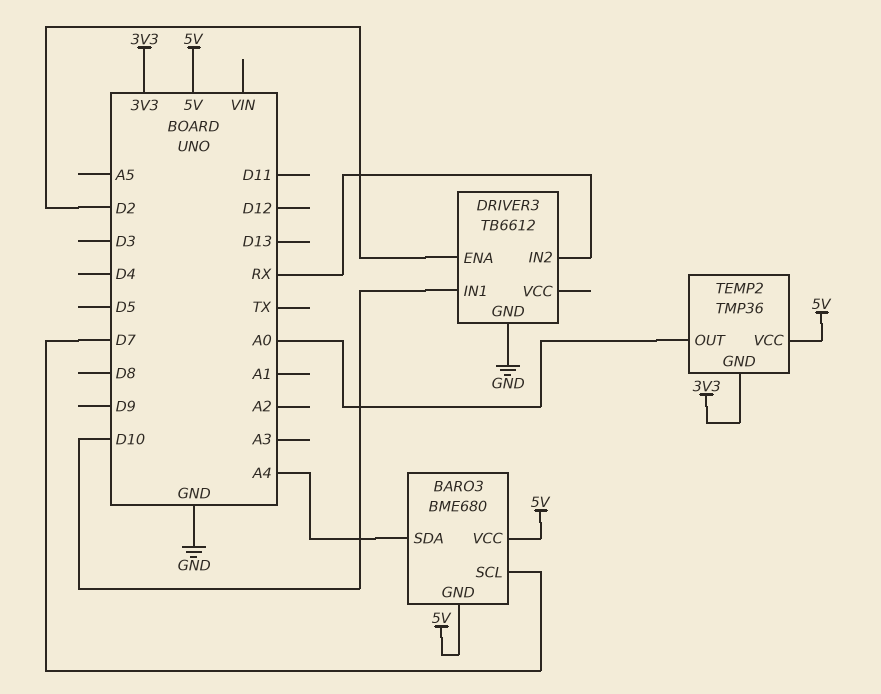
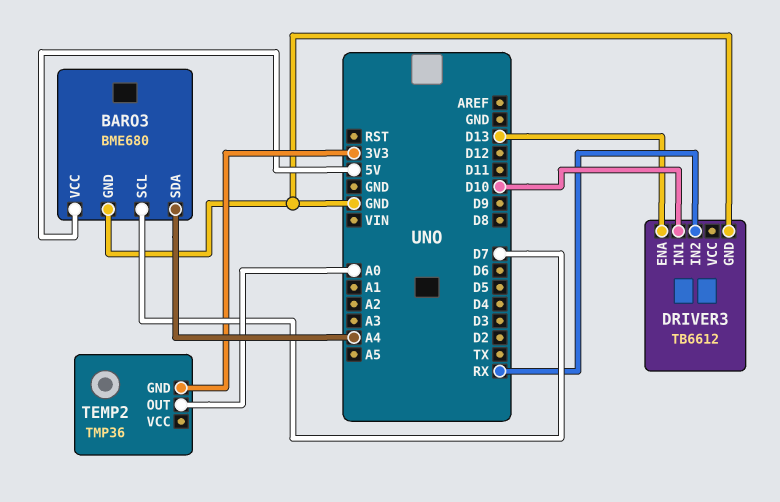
BARO3 pin GND: 5V -> GND
DRIVER3 pin ENA: D2 -> D13
TEMP2 pin VCC: 5V -> none

